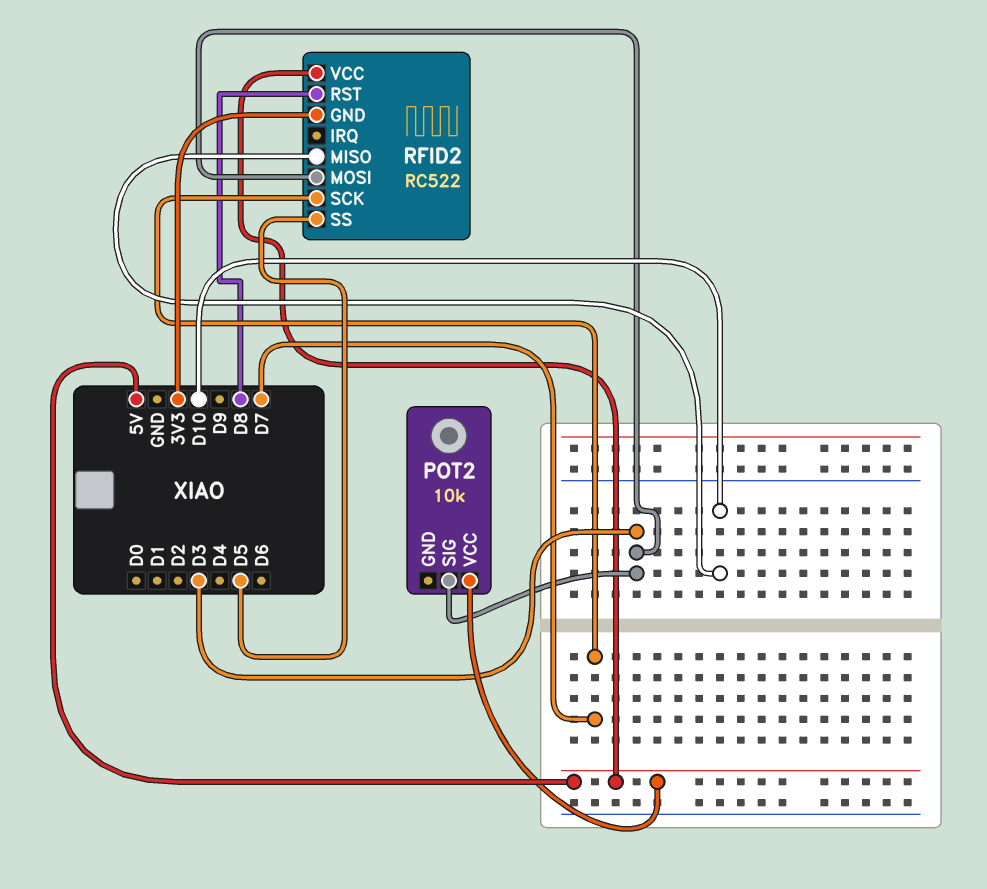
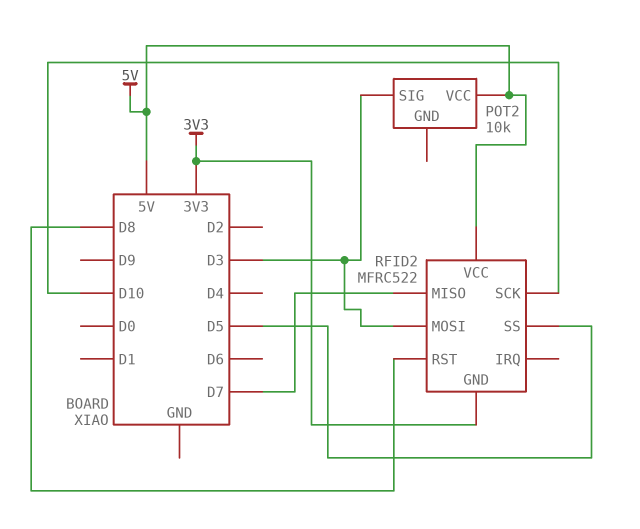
RFID2: RC522 -> MFRC522
RFID2 pin MISO: D10 -> D7
RFID2 pin SCK: D7 -> D10

